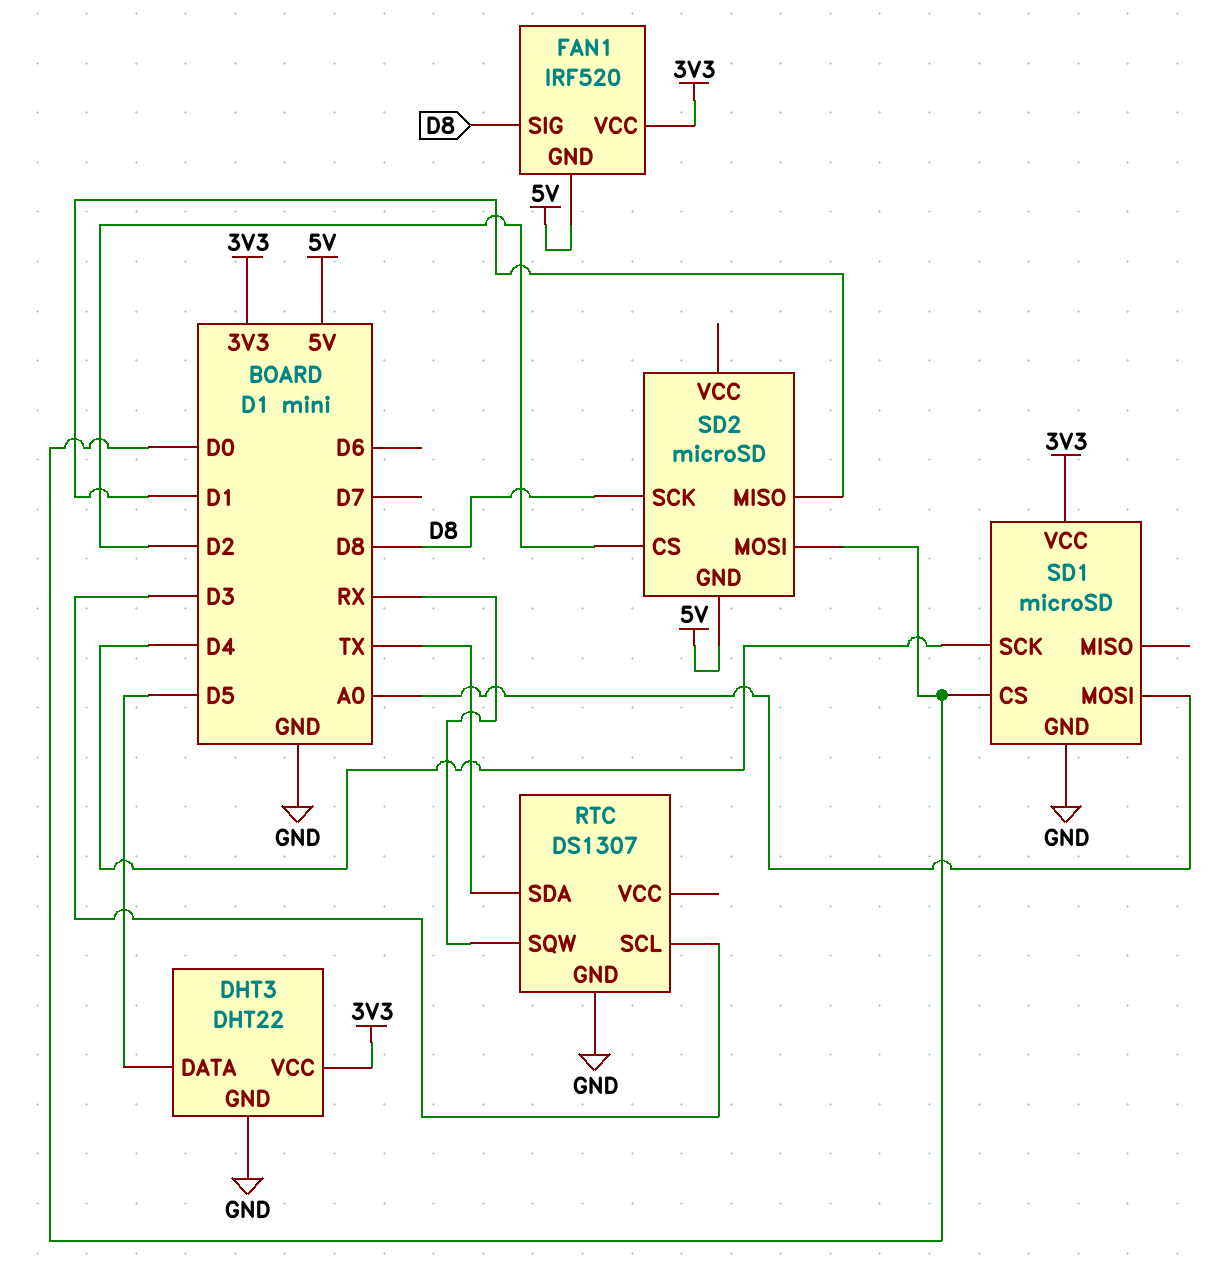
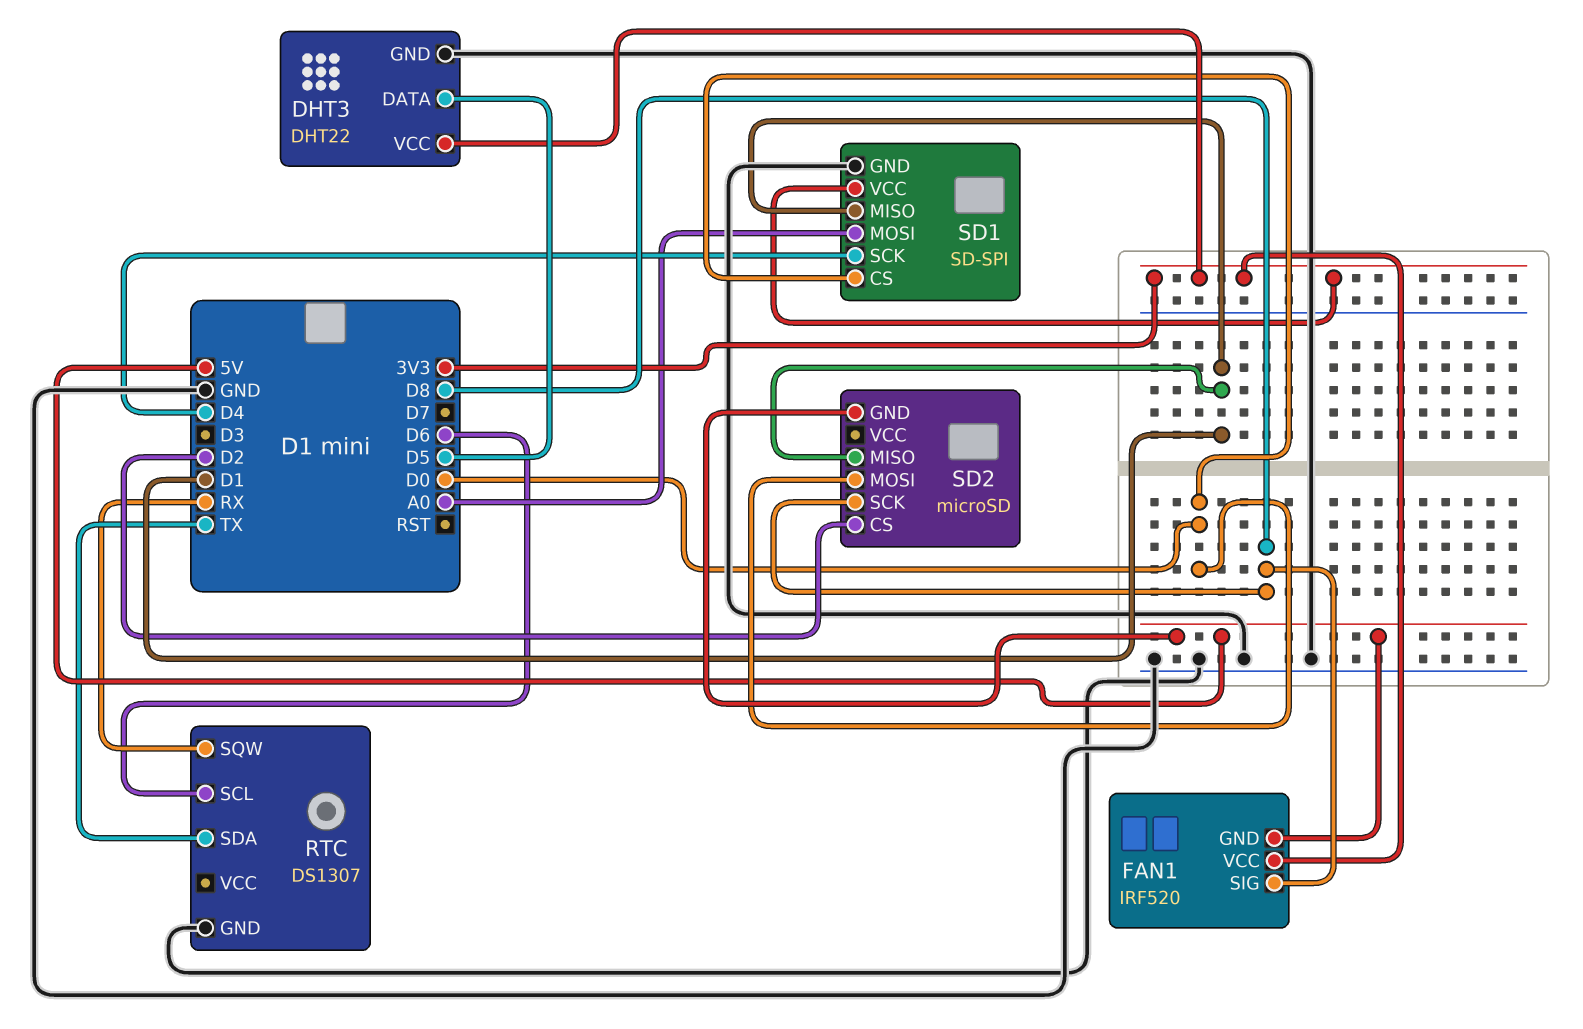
RTC pin SCL: D3 -> D6
SD1: microSD -> SD-SPI
SD1 pin MISO: none -> D1

